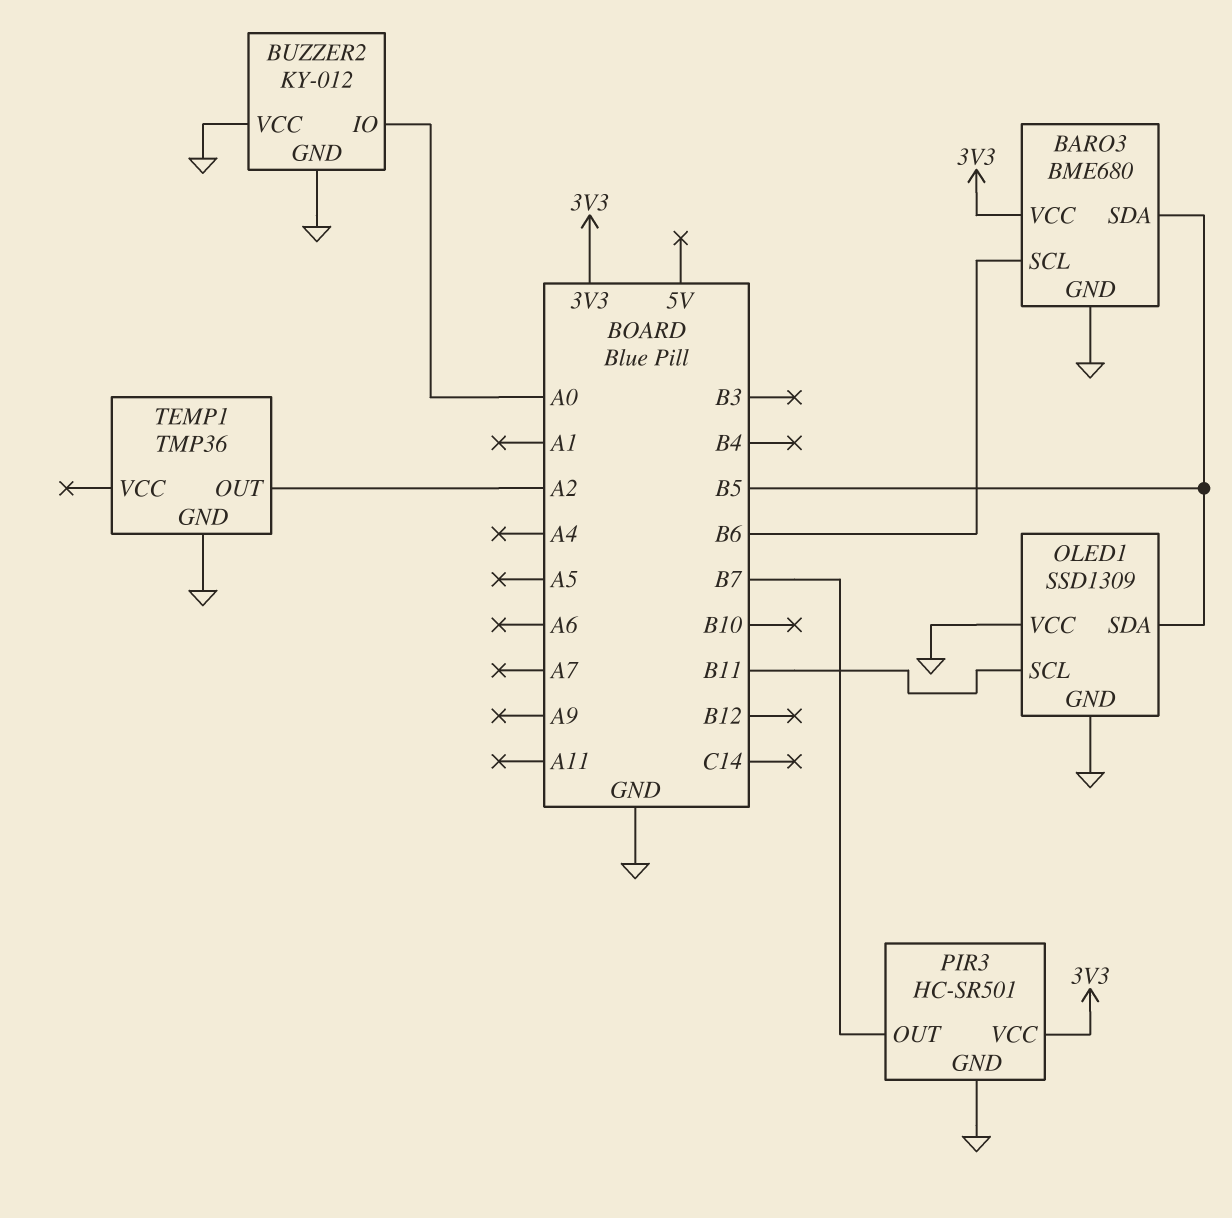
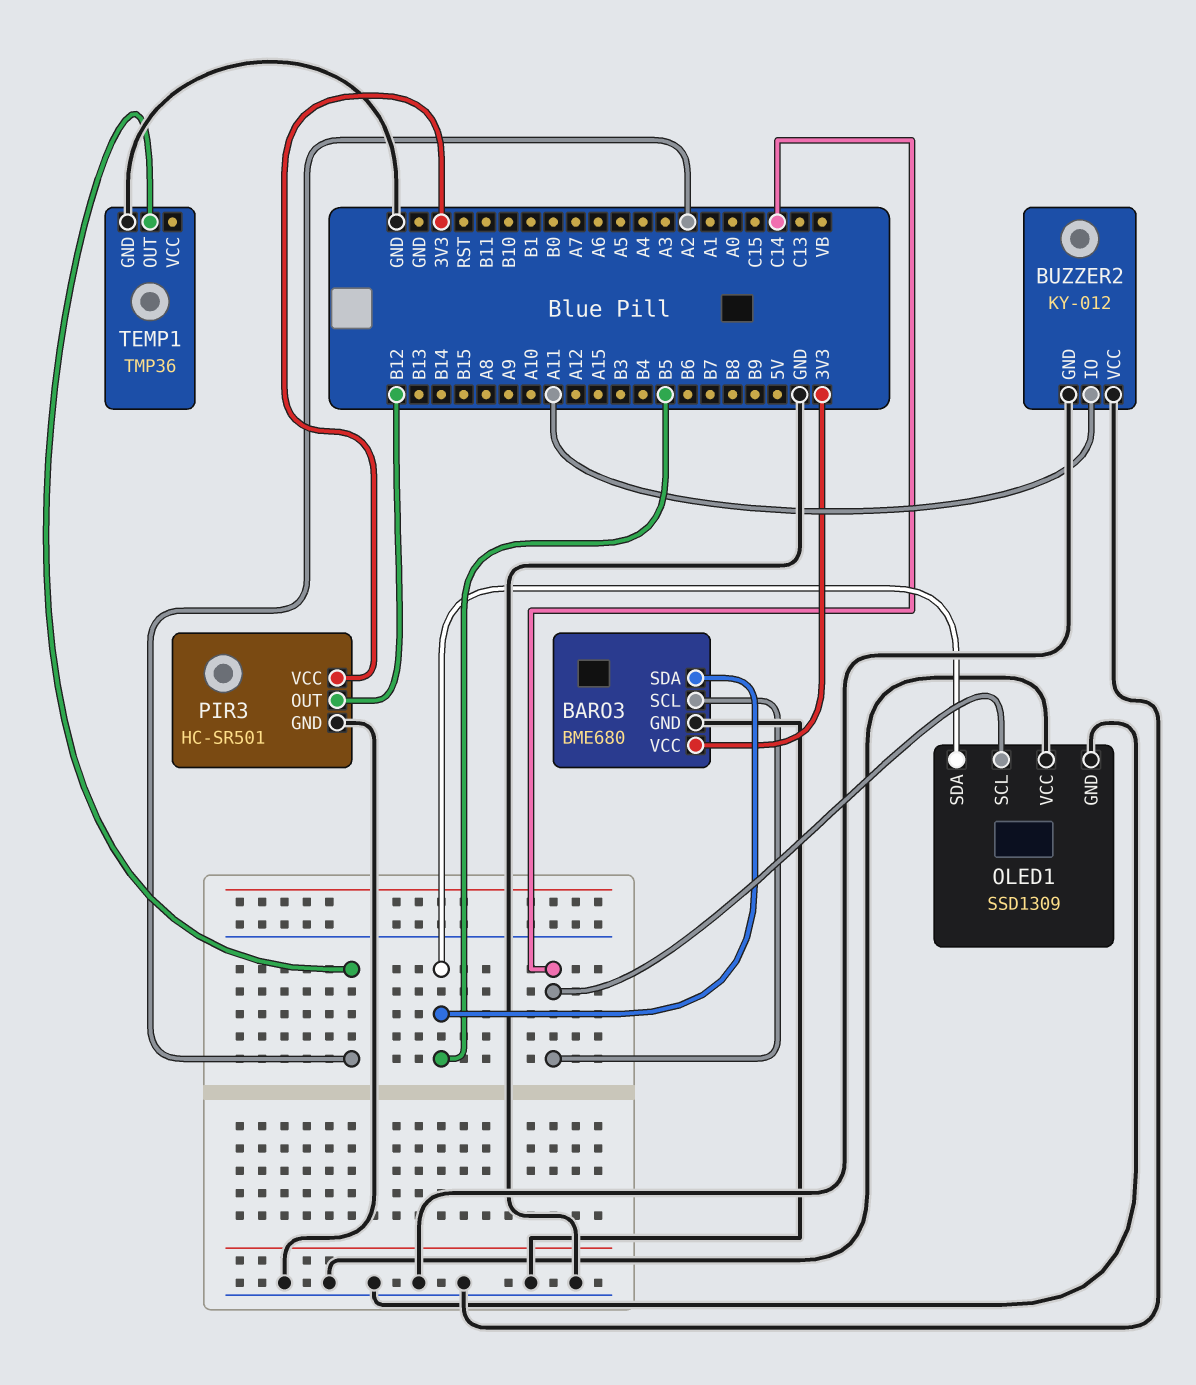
BARO3 pin SCL: B6 -> C14
BUZZER2 pin IO: A0 -> A11
OLED1 pin SCL: B11 -> C14
PIR3 pin OUT: B7 -> B12

